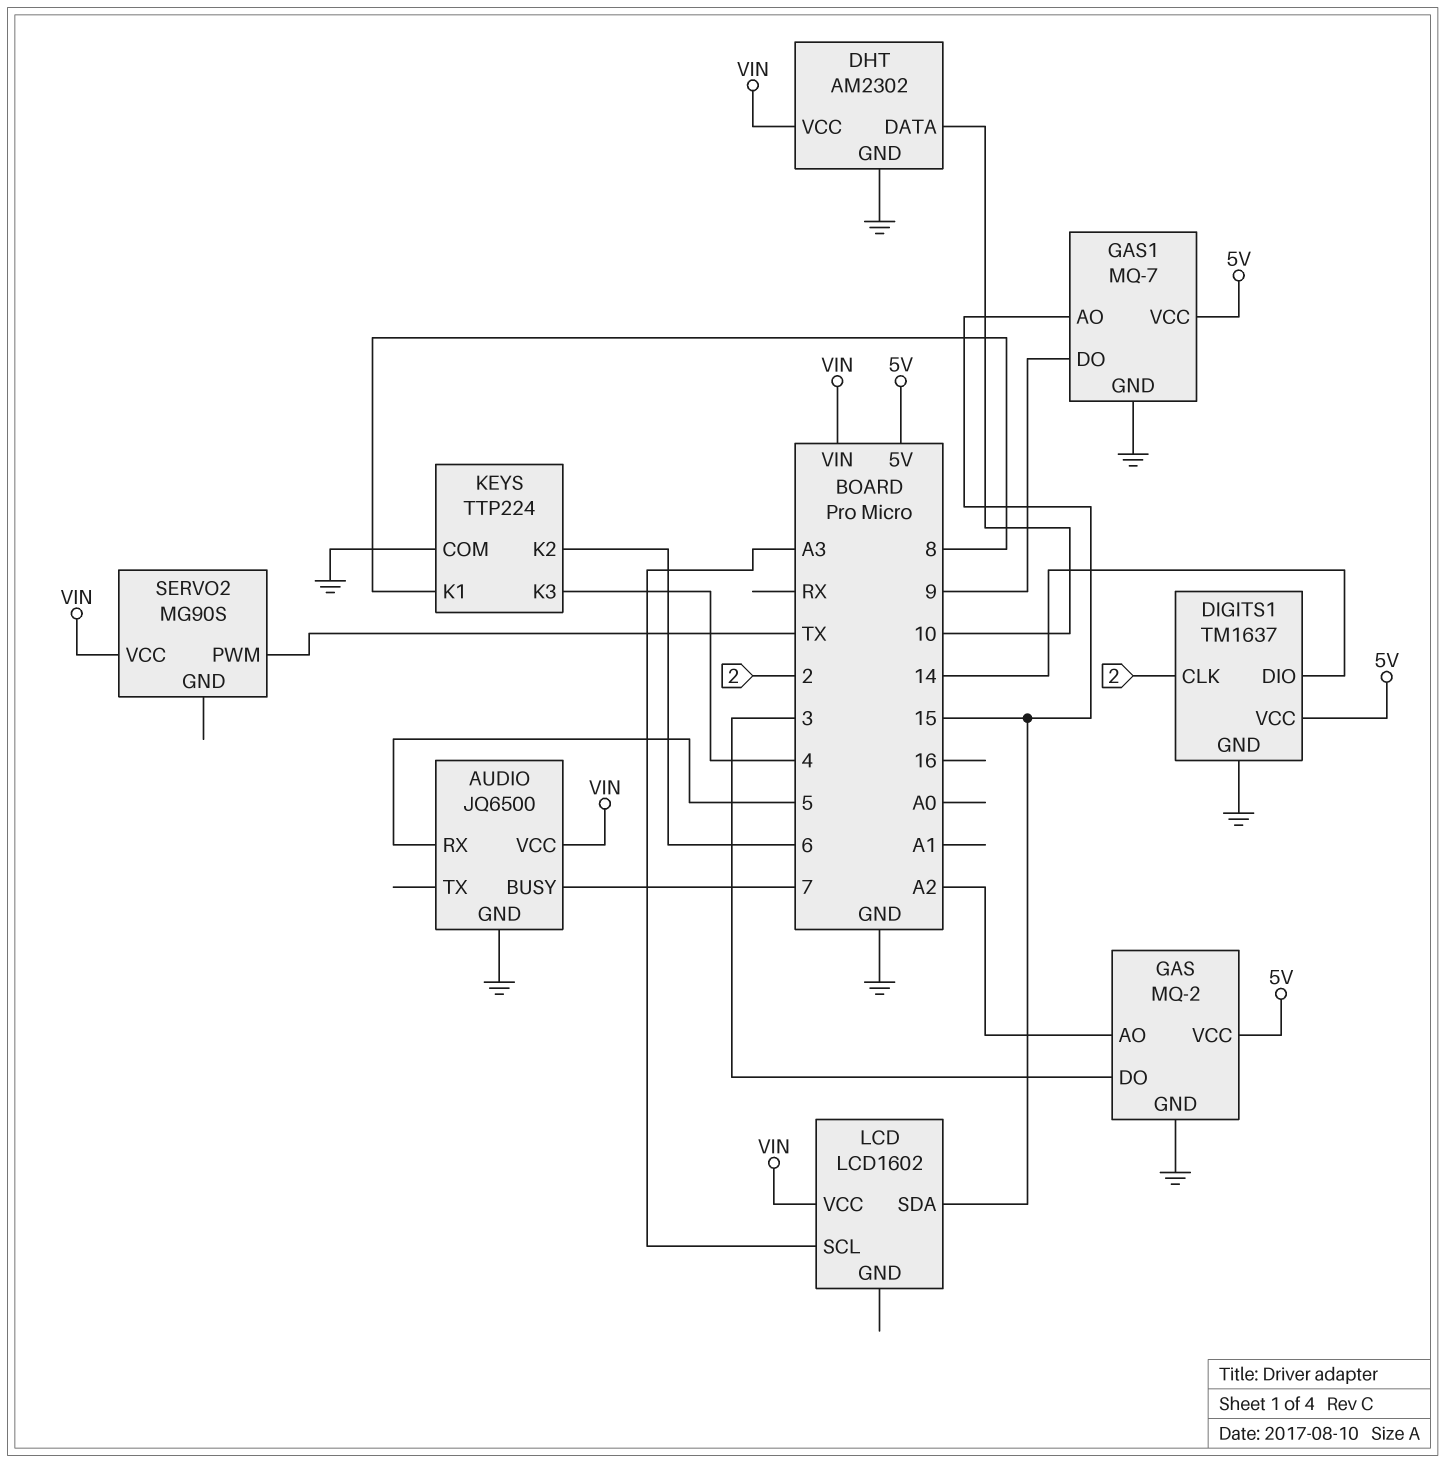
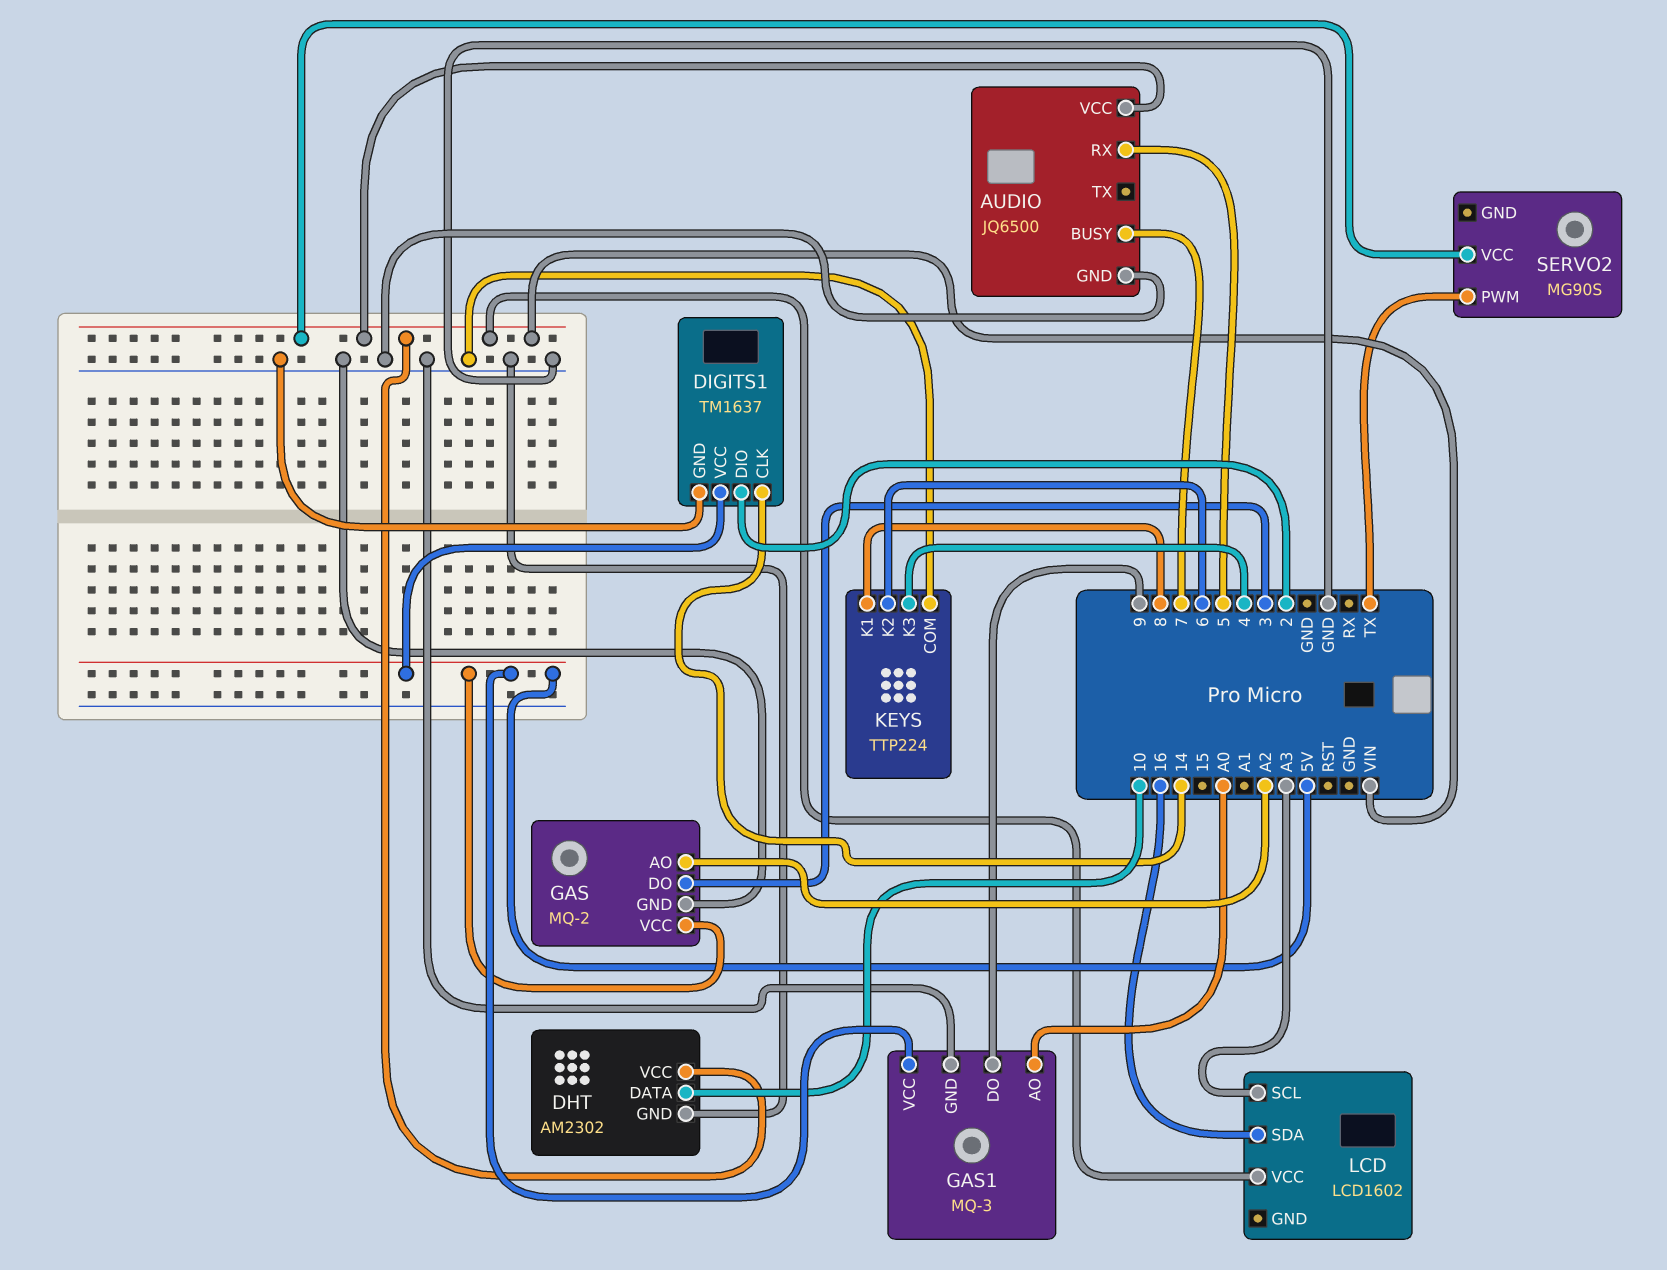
DIGITS1 pin CLK: 2 -> 14
DIGITS1 pin DIO: 14 -> 2
GAS1: MQ-7 -> MQ-3
GAS1 pin AO: 15 -> A0
LCD pin SDA: 15 -> 16

